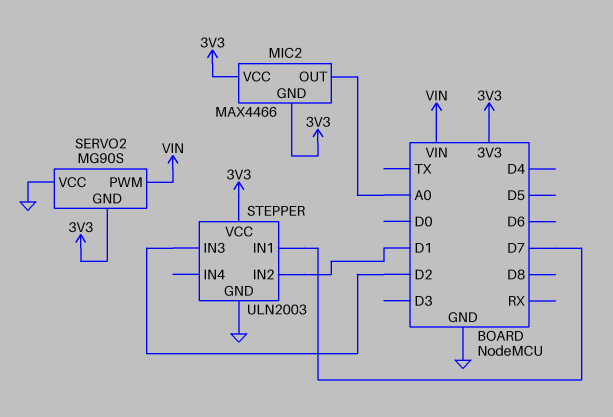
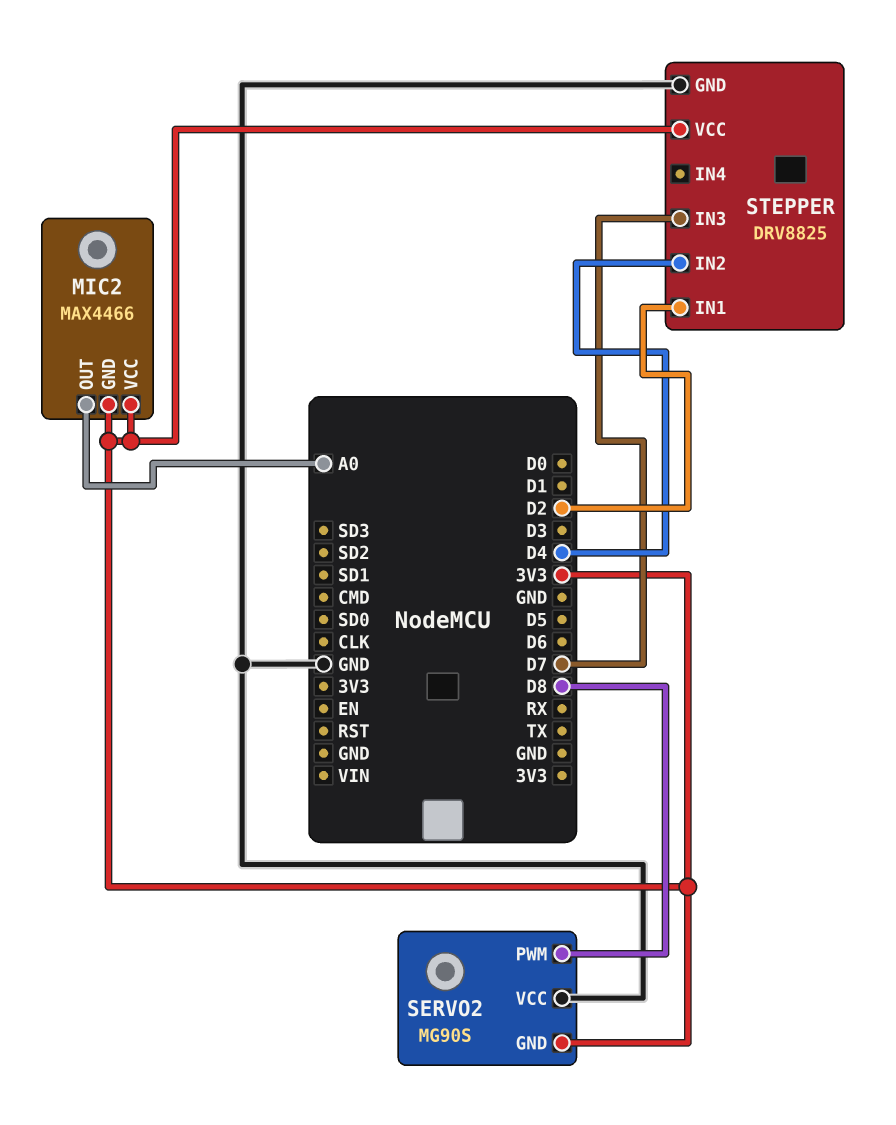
SERVO2 pin PWM: VIN -> D8
STEPPER: ULN2003 -> DRV8825
STEPPER pin IN1: D7 -> D2
STEPPER pin IN2: D1 -> D4
STEPPER pin IN3: D2 -> D7

